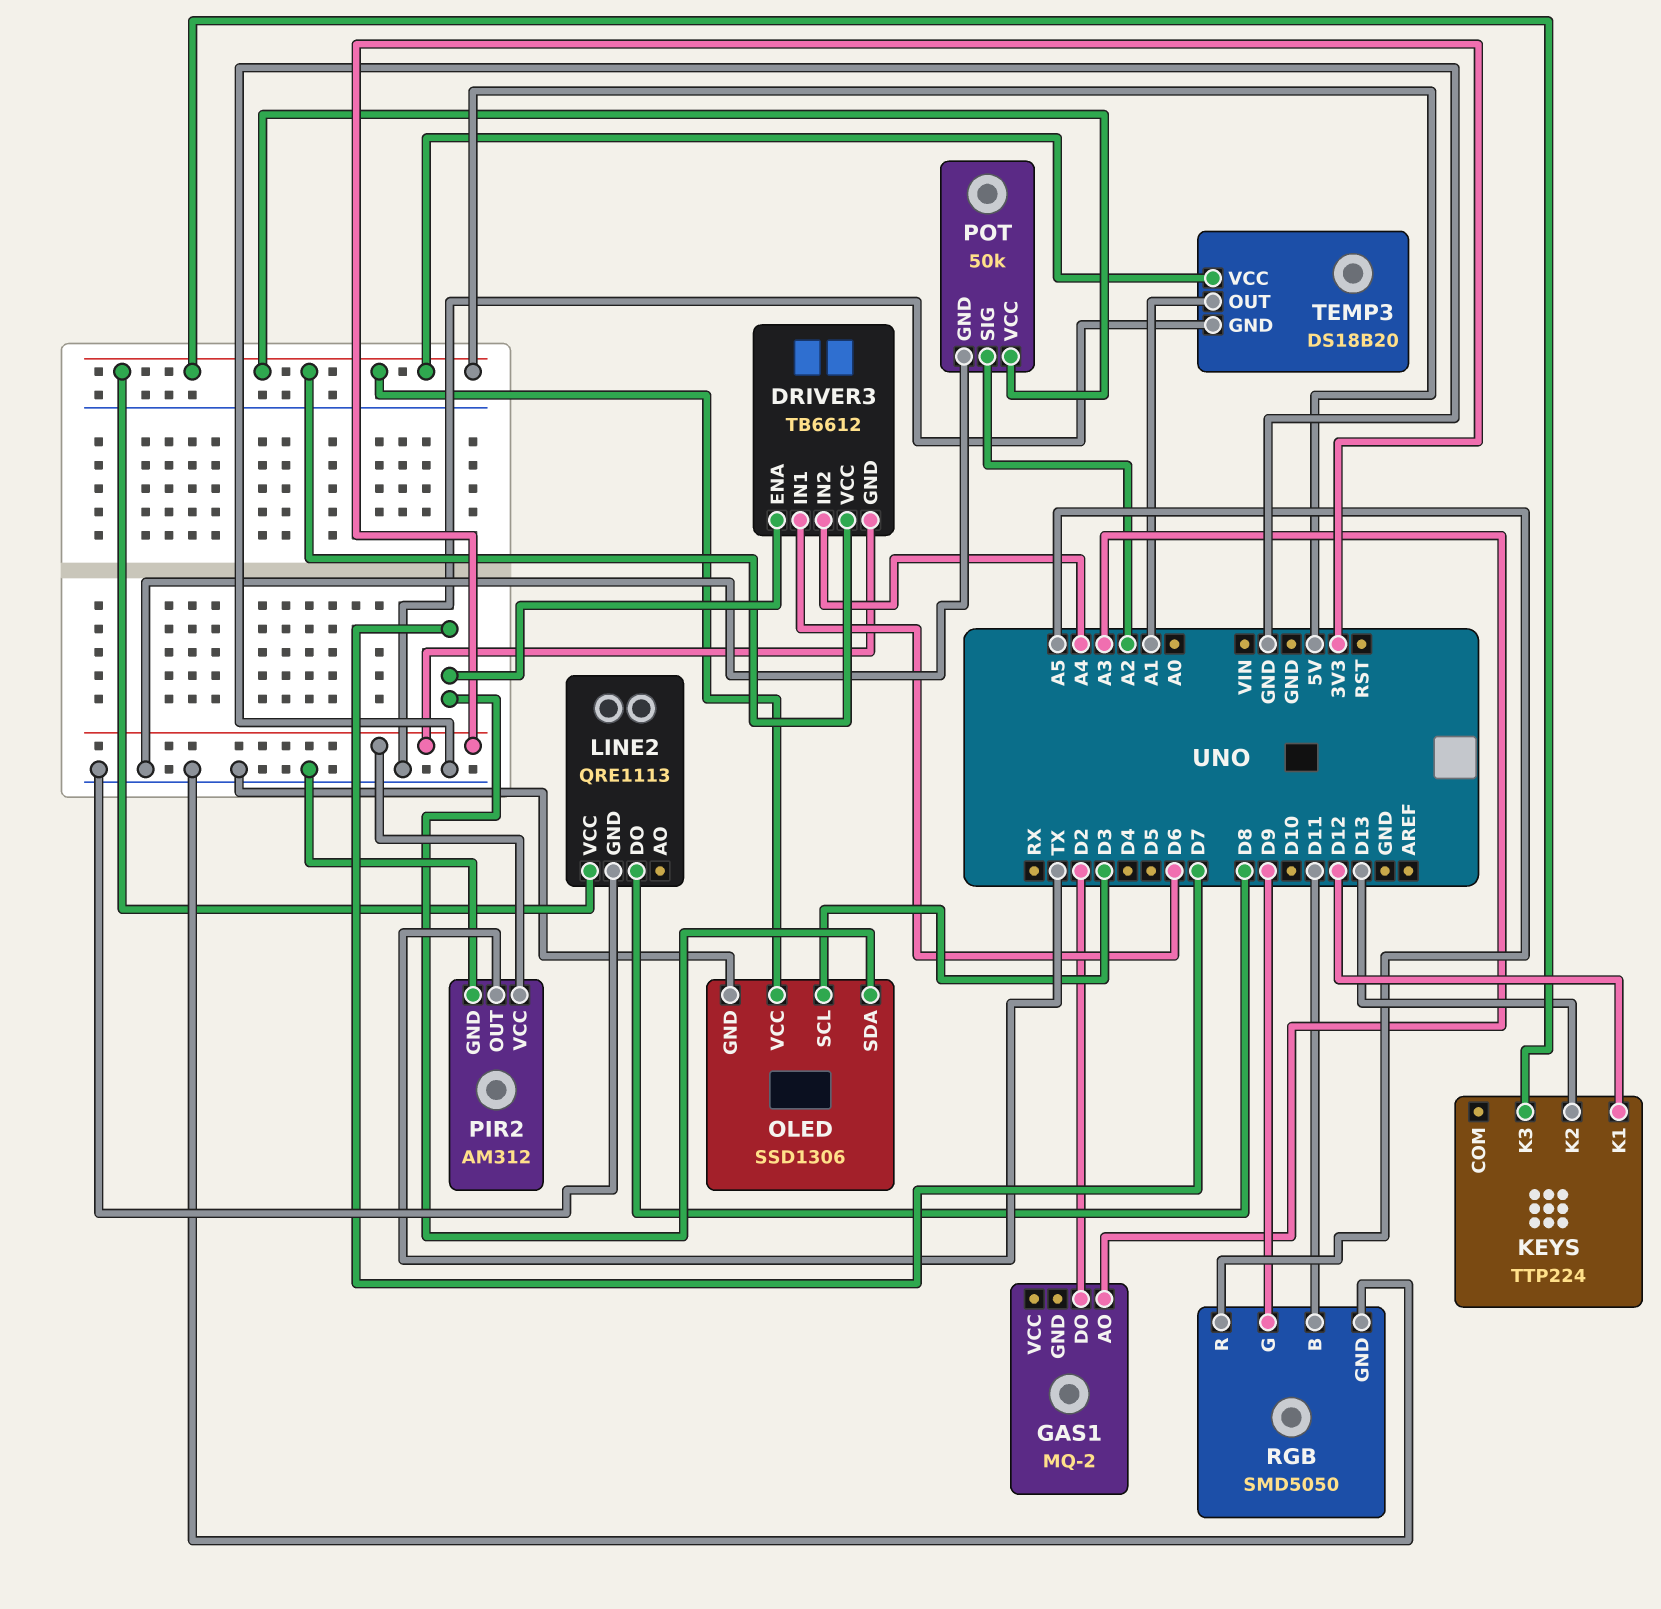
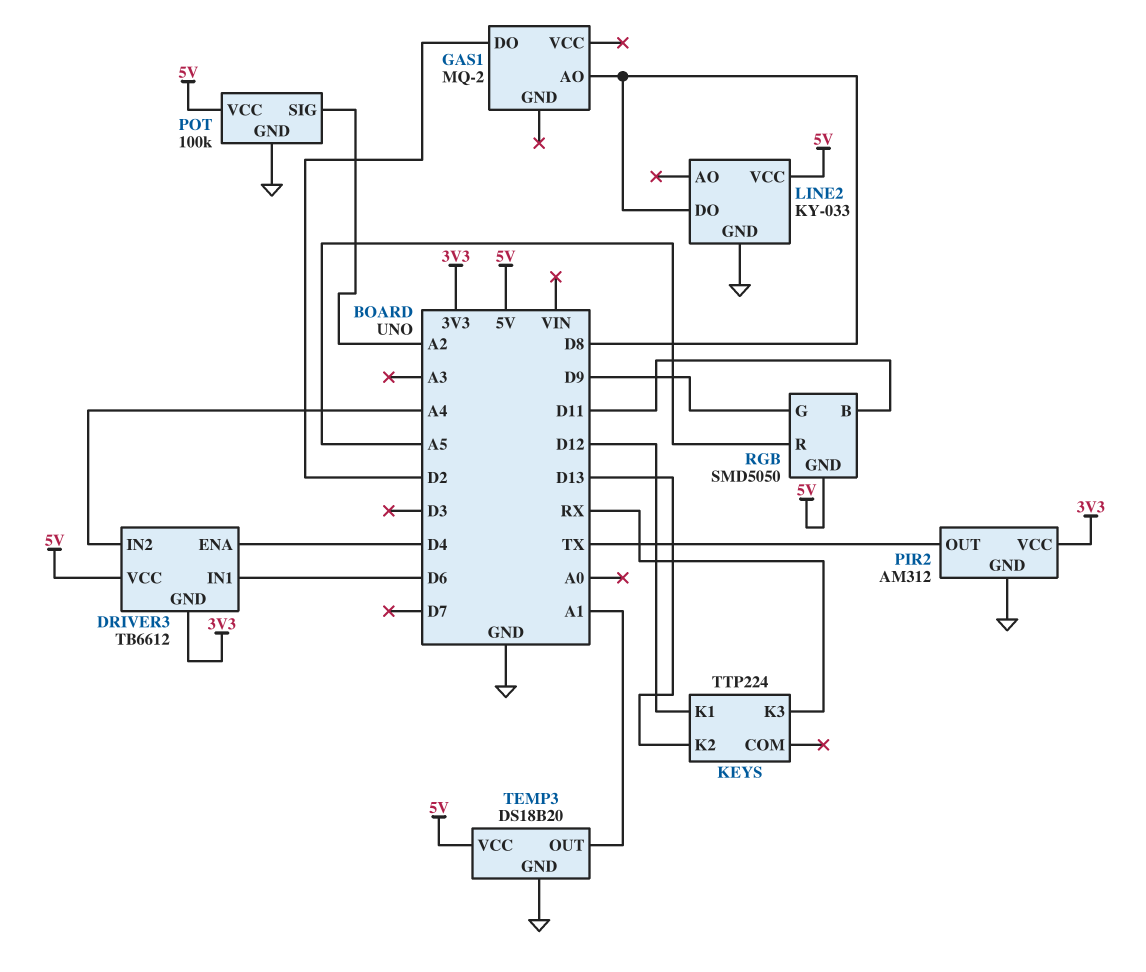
DRIVER3 pin ENA: D7 -> D4
GAS1 pin AO: A3 -> D8
KEYS pin K3: 5V -> RX
LINE2: QRE1113 -> KY-033
OLED: SSD1306 -> none
OLED pin GND: GND -> none
OLED pin SCL: D3 -> none
OLED pin SDA: D7 -> none
OLED pin VCC: 5V -> none
POT: 50k -> 100k
RGB pin GND: GND -> 5V

